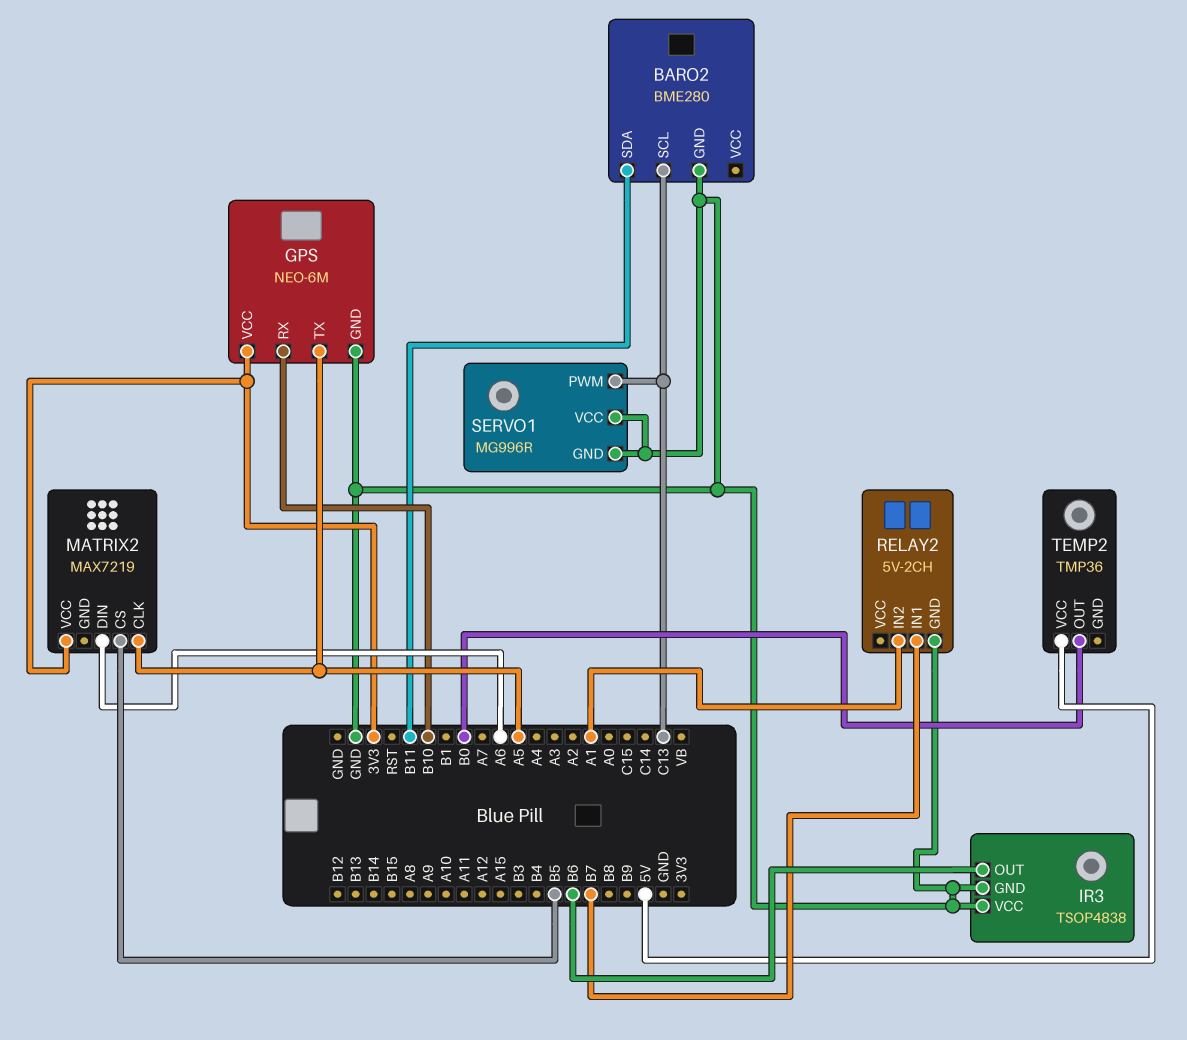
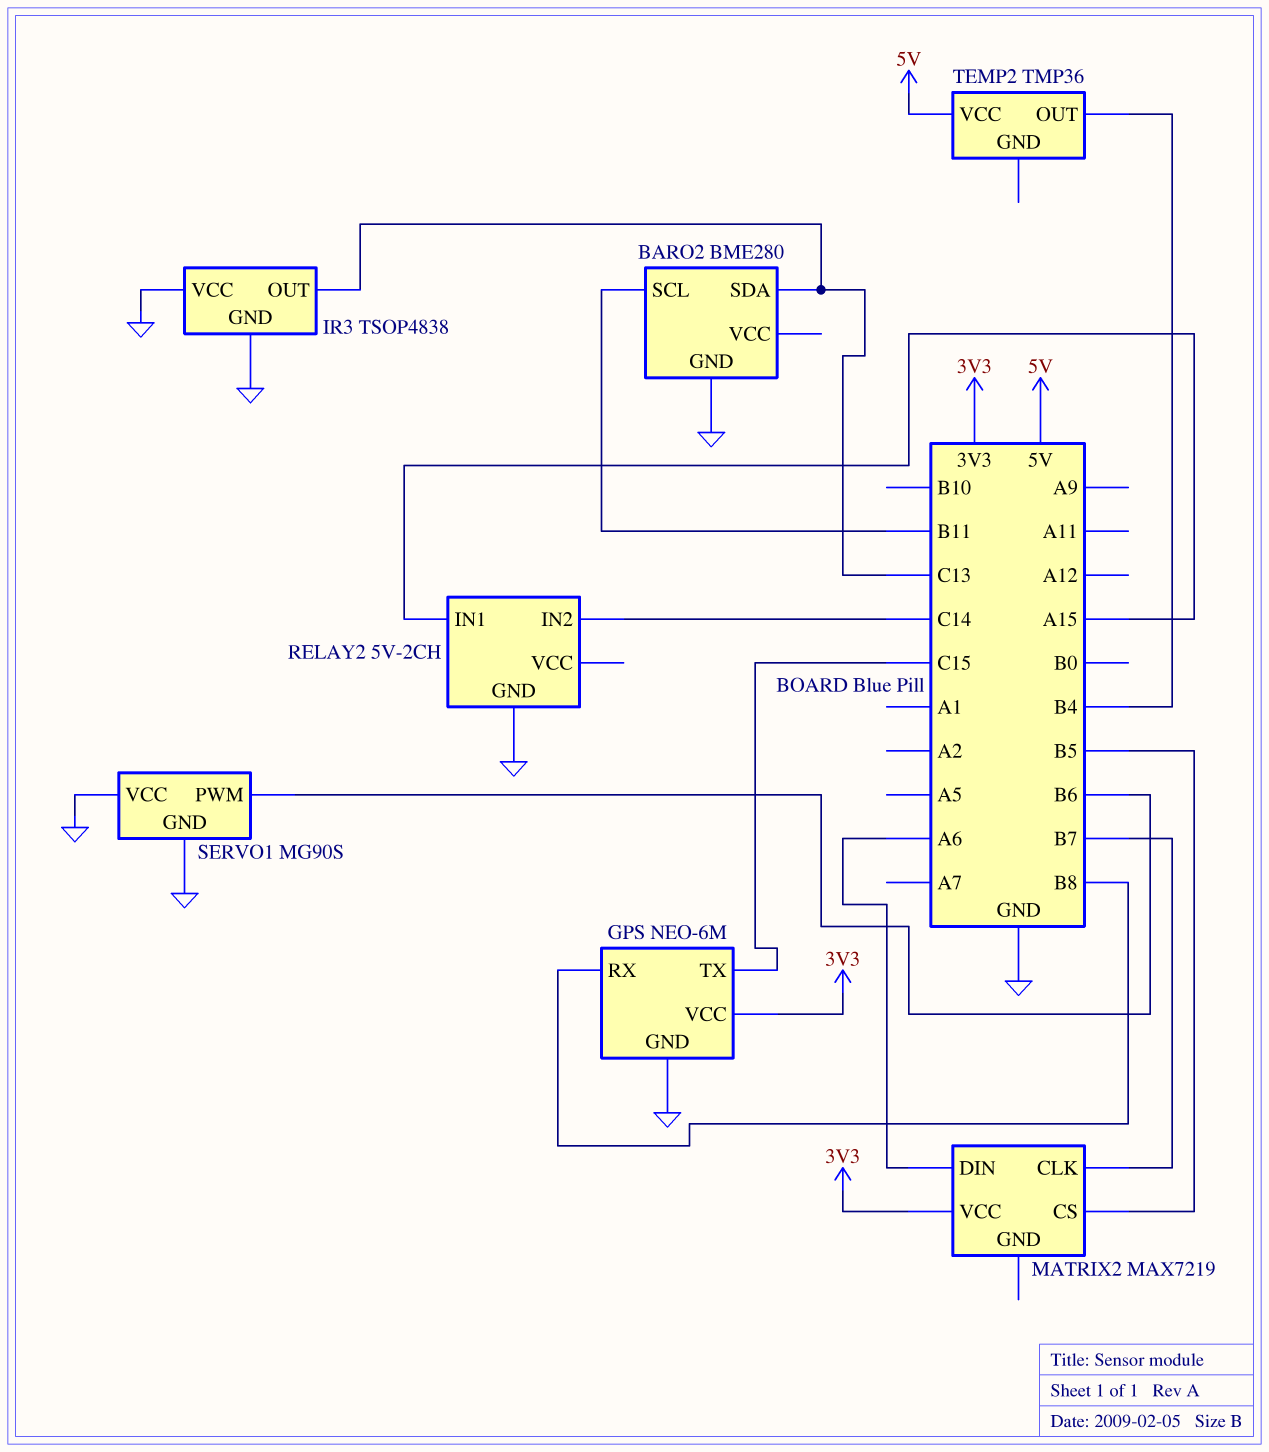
BARO2 pin SCL: C13 -> B11
BARO2 pin SDA: B11 -> C13
GPS pin RX: B10 -> B8
GPS pin TX: A5 -> C15
IR3 pin OUT: B6 -> C13
MATRIX2 pin CLK: A5 -> B7
RELAY2 pin IN1: B7 -> A15
RELAY2 pin IN2: A1 -> C14
SERVO1: MG996R -> MG90S
SERVO1 pin PWM: C13 -> B6
TEMP2 pin OUT: B0 -> B4

